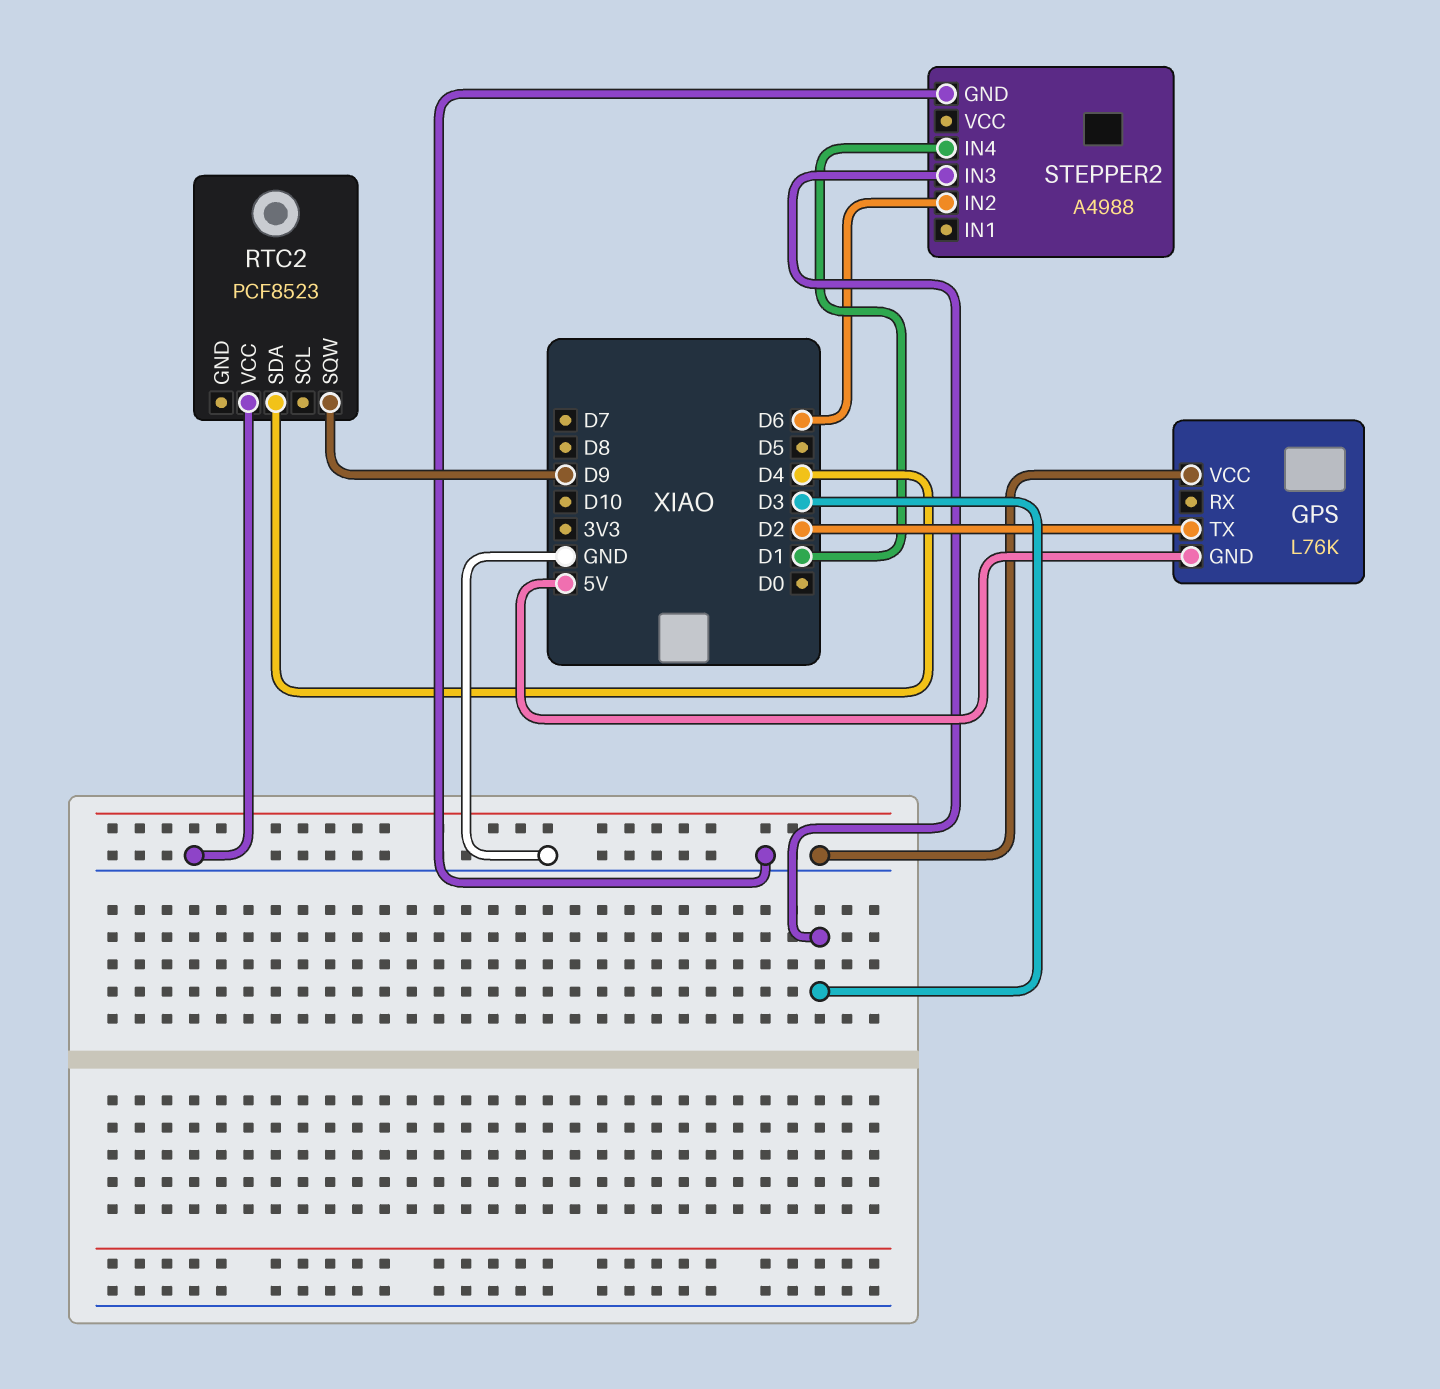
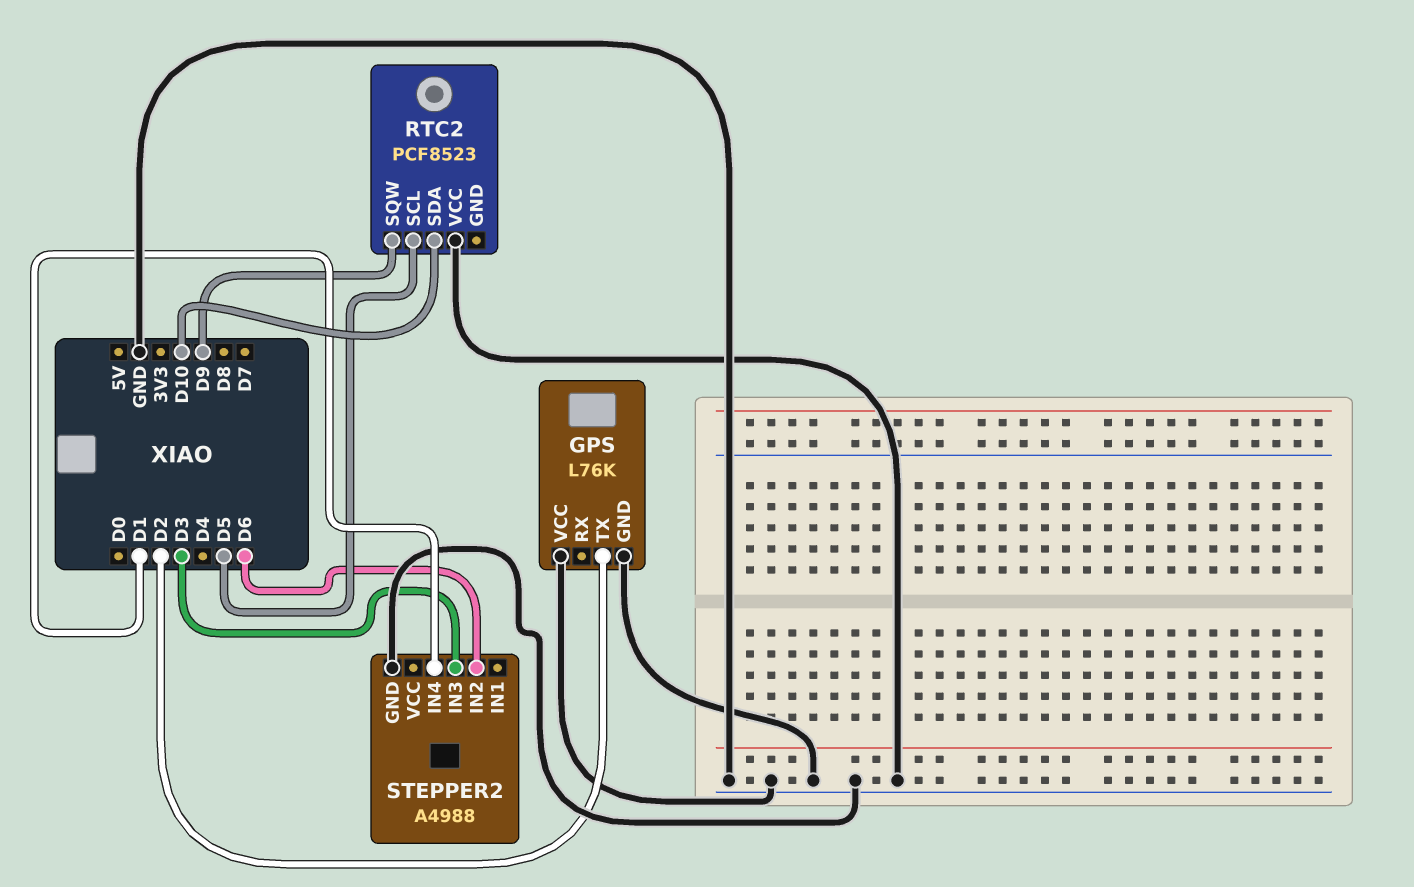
GPS pin GND: 5V -> GND
RTC2 pin SCL: none -> D5
RTC2 pin SDA: D4 -> D10

